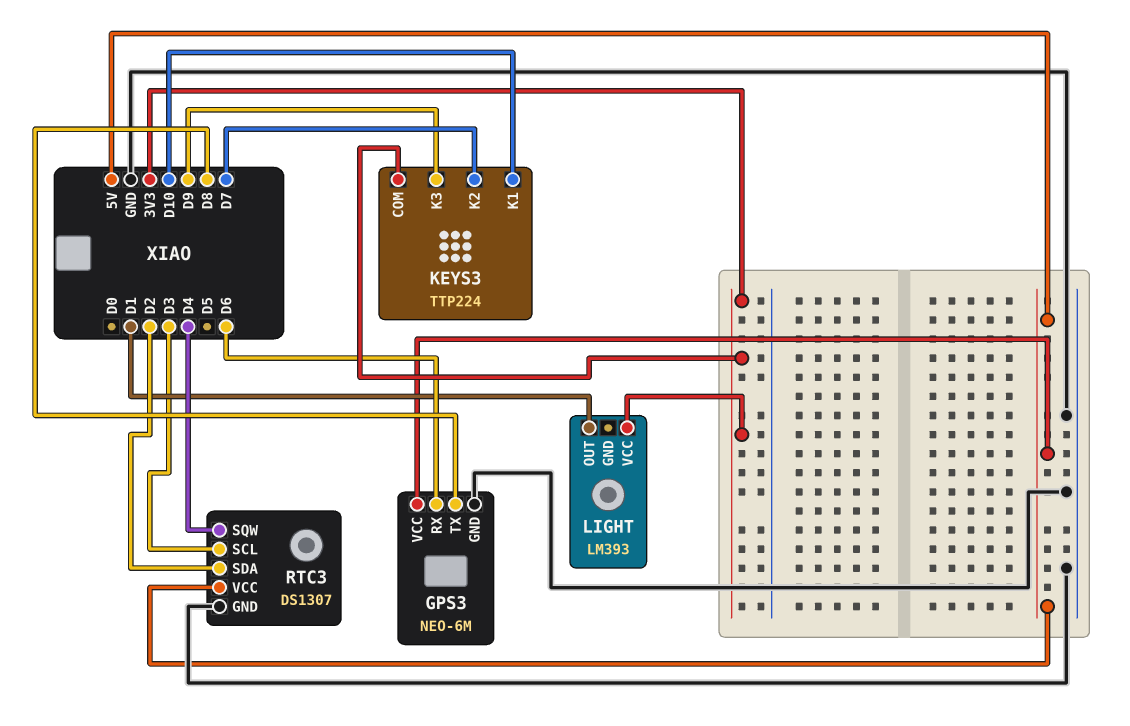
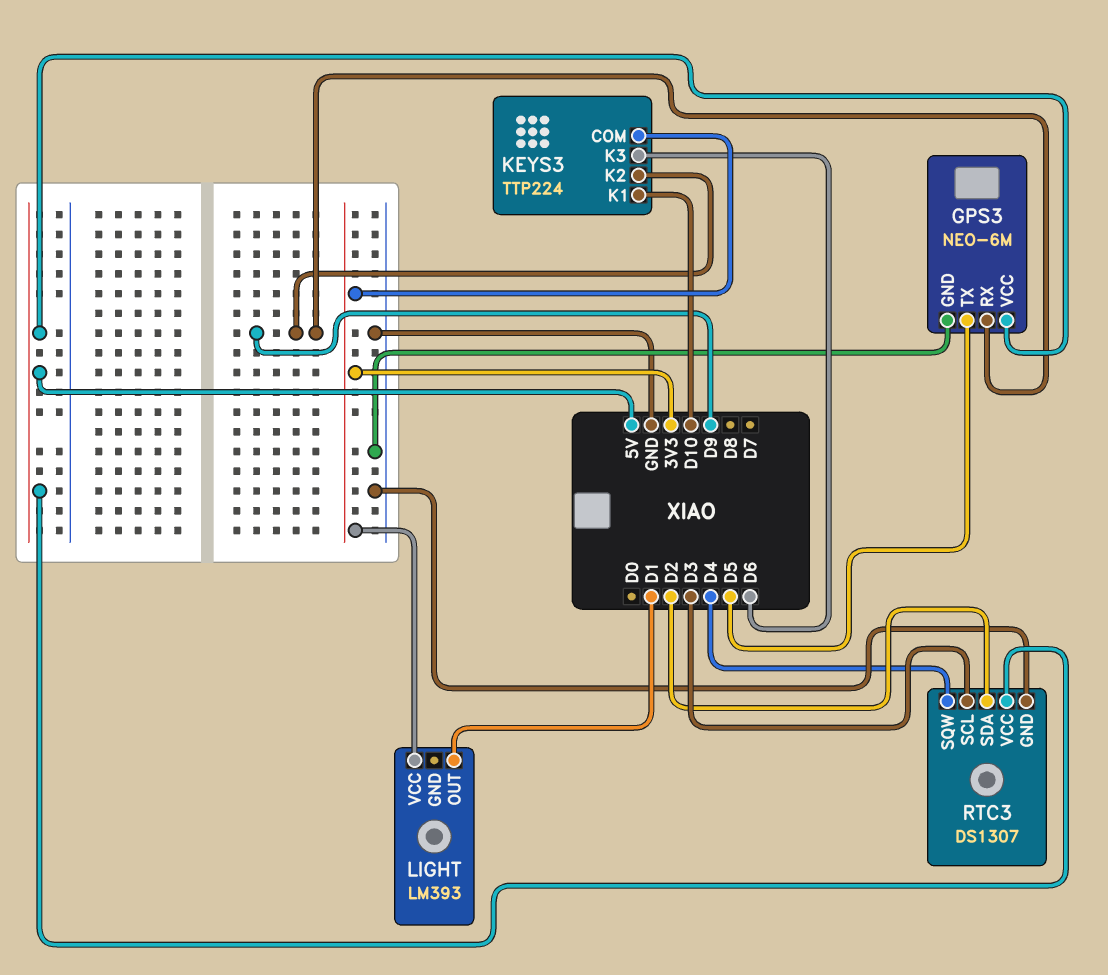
GPS3 pin RX: D6 -> D9
GPS3 pin TX: D8 -> D5
KEYS3 pin K2: D7 -> D9
KEYS3 pin K3: D9 -> D6

